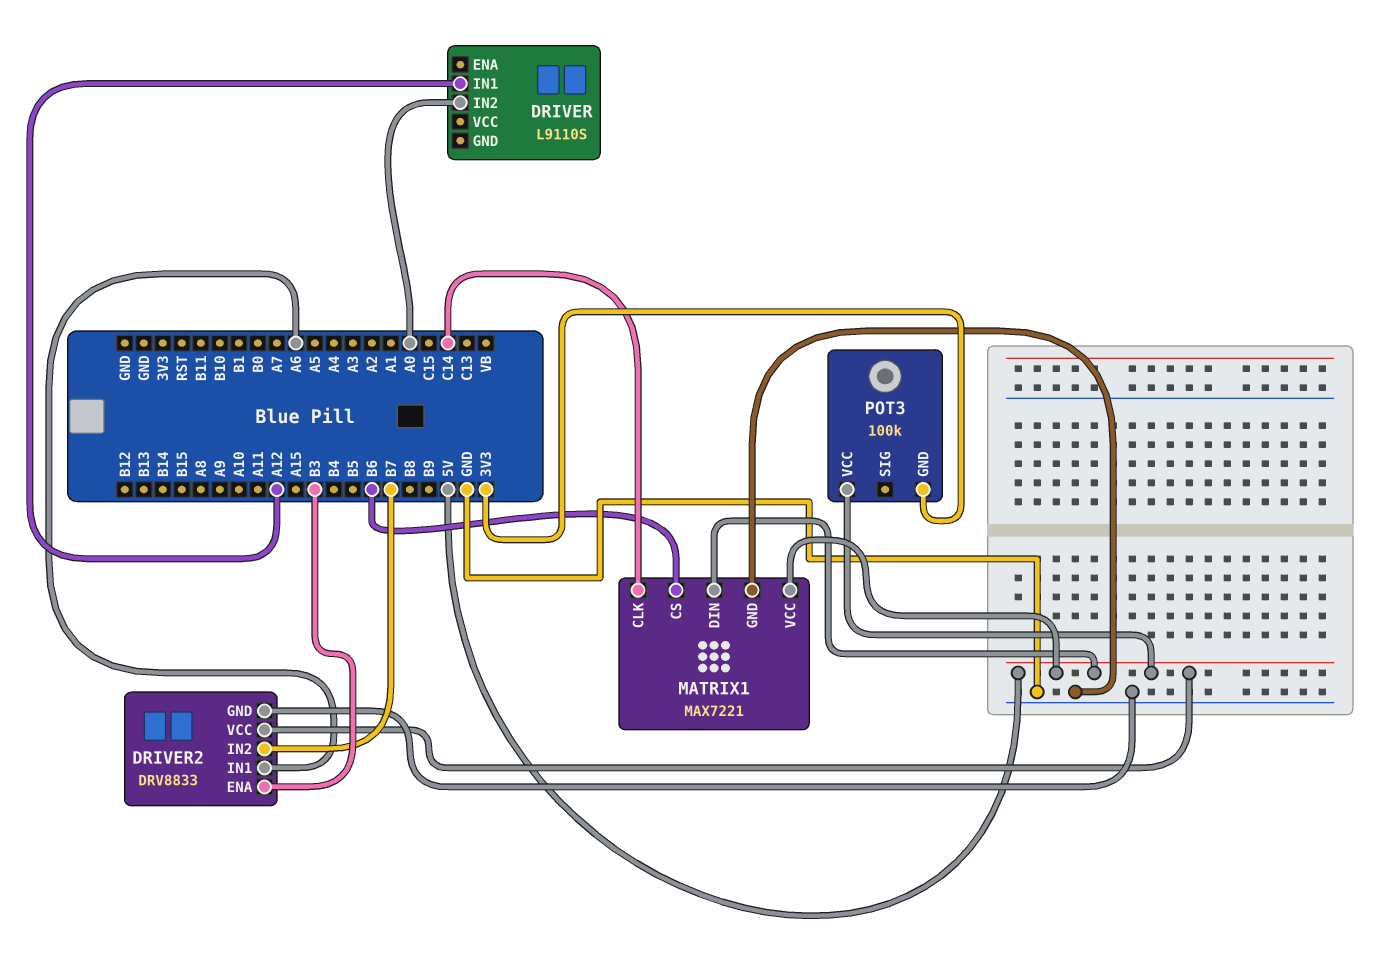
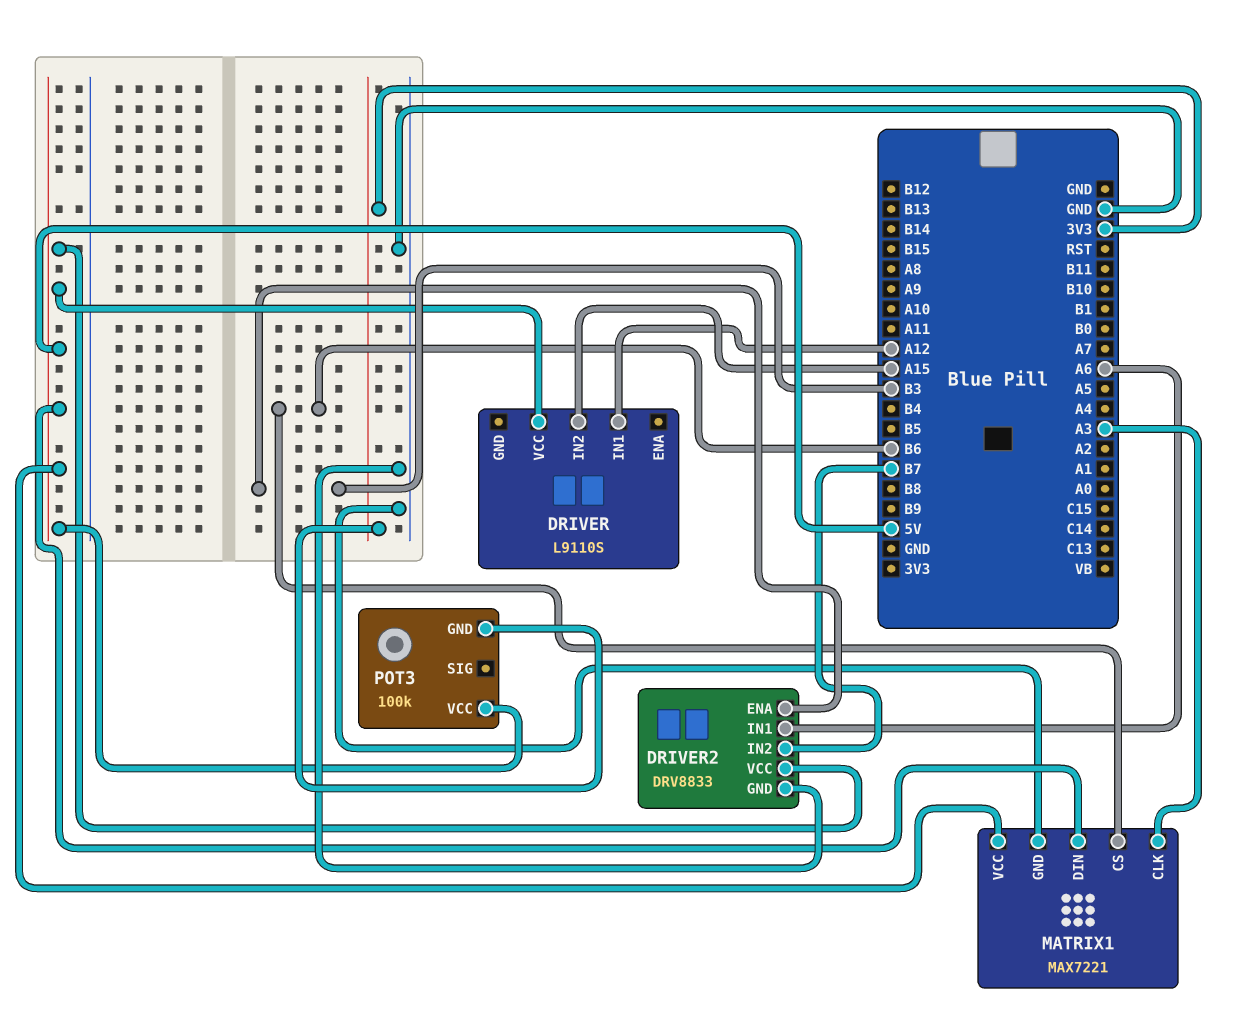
DRIVER pin IN2: A0 -> A15
DRIVER pin VCC: none -> 5V
MATRIX1 pin CLK: C14 -> A3

